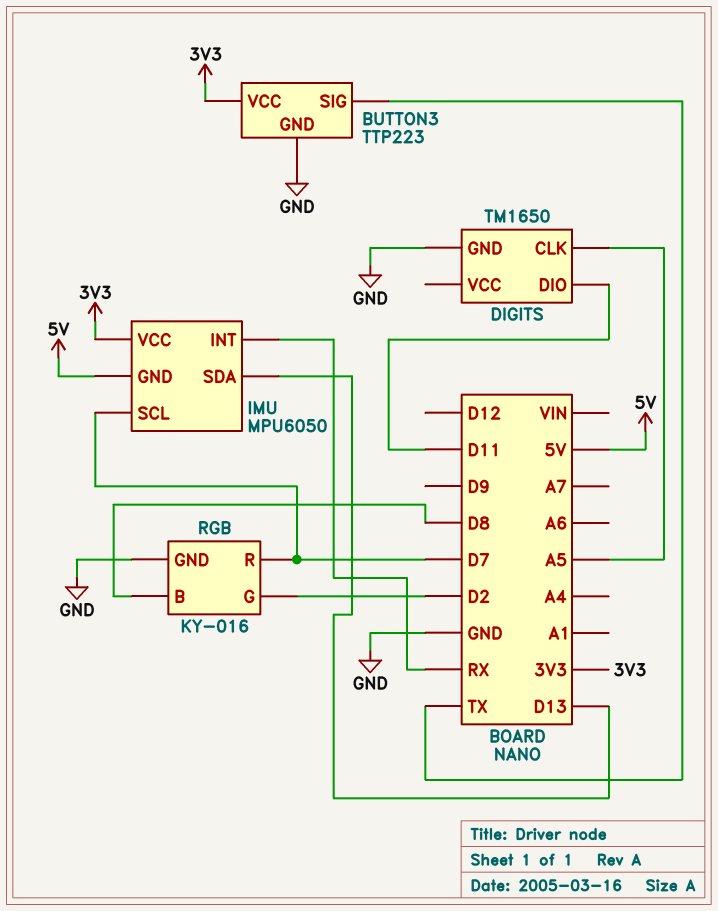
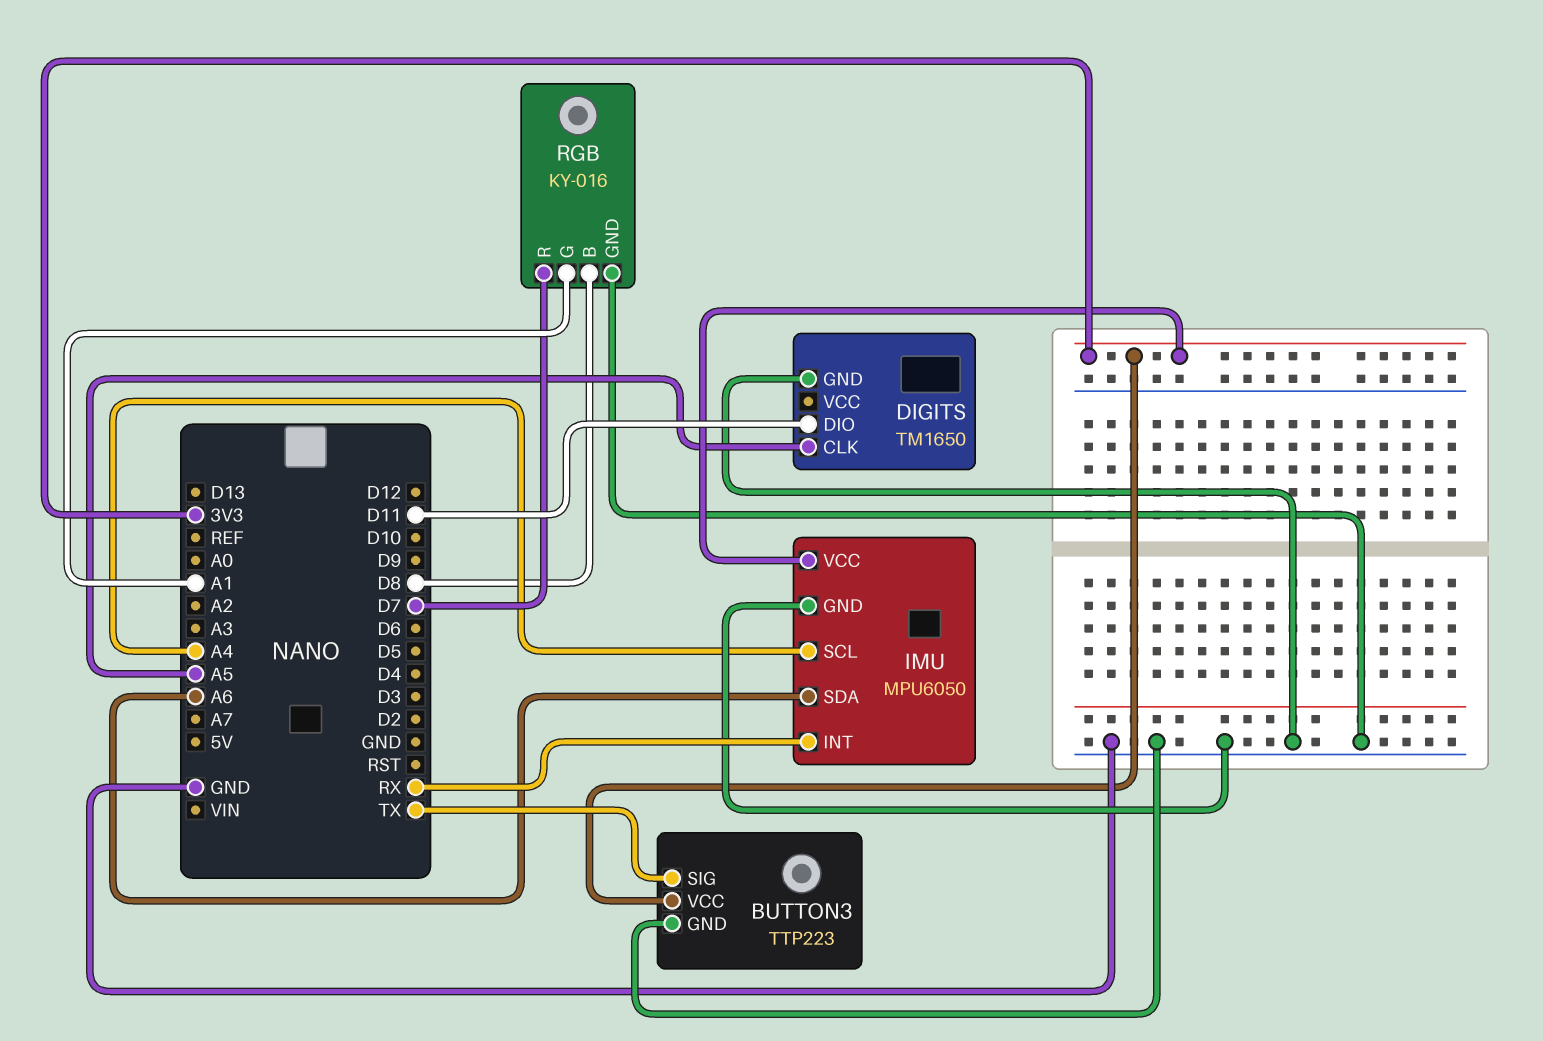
IMU pin GND: 5V -> GND
IMU pin SCL: D7 -> A4
IMU pin SDA: D13 -> A6
RGB pin G: D2 -> A1

